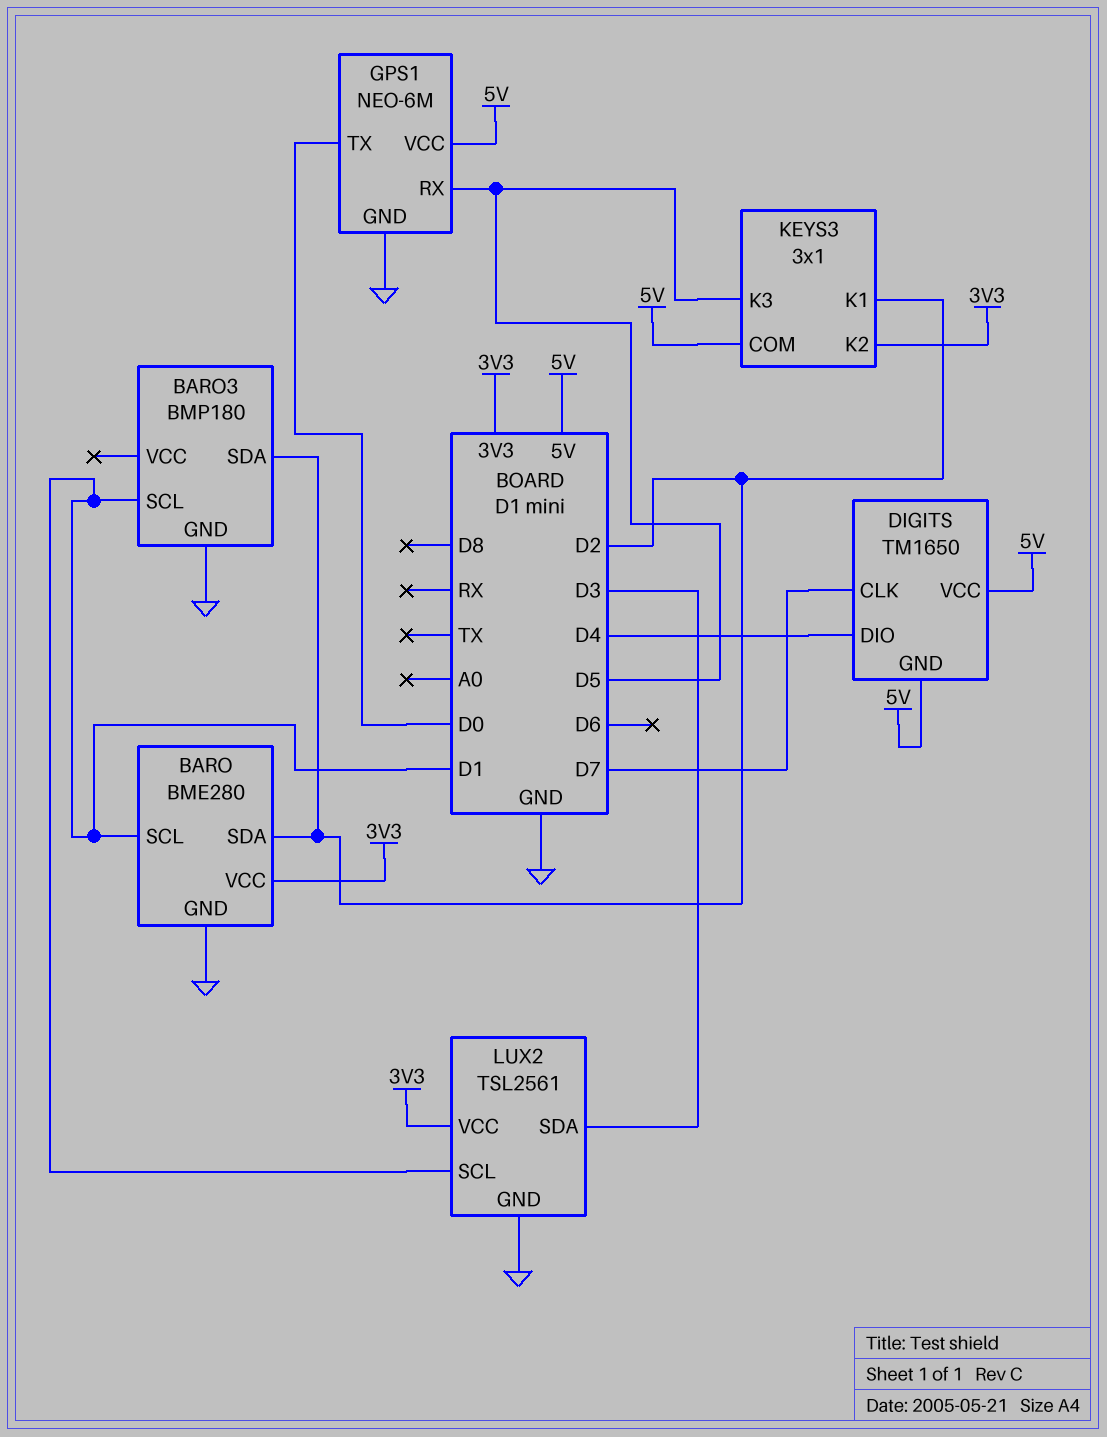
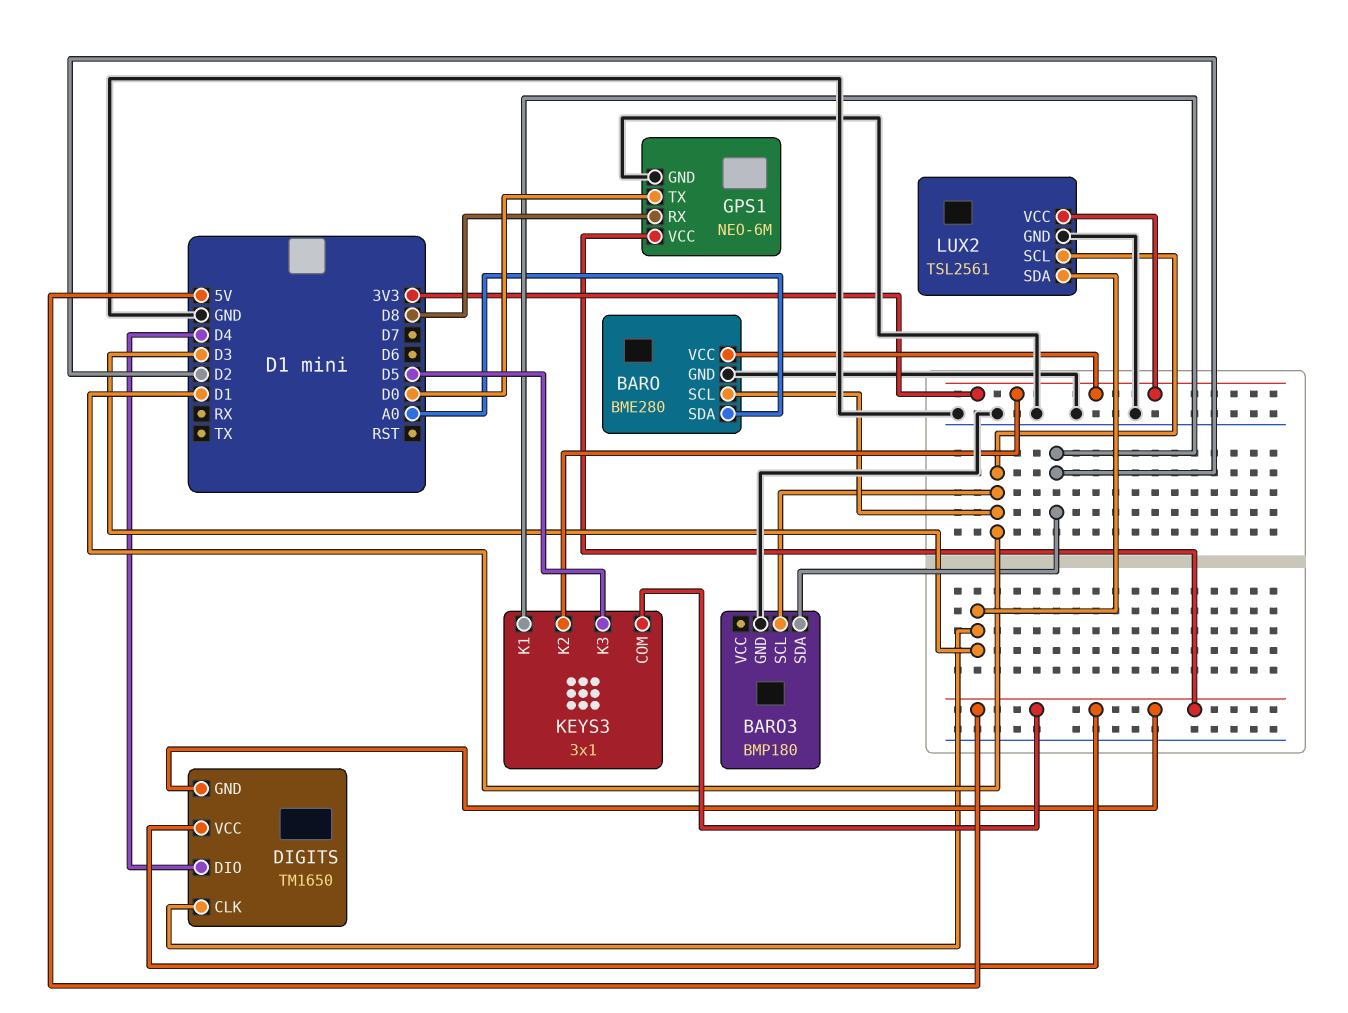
BARO pin SDA: D2 -> A0
DIGITS pin CLK: D7 -> D3
GPS1 pin RX: D5 -> D8

